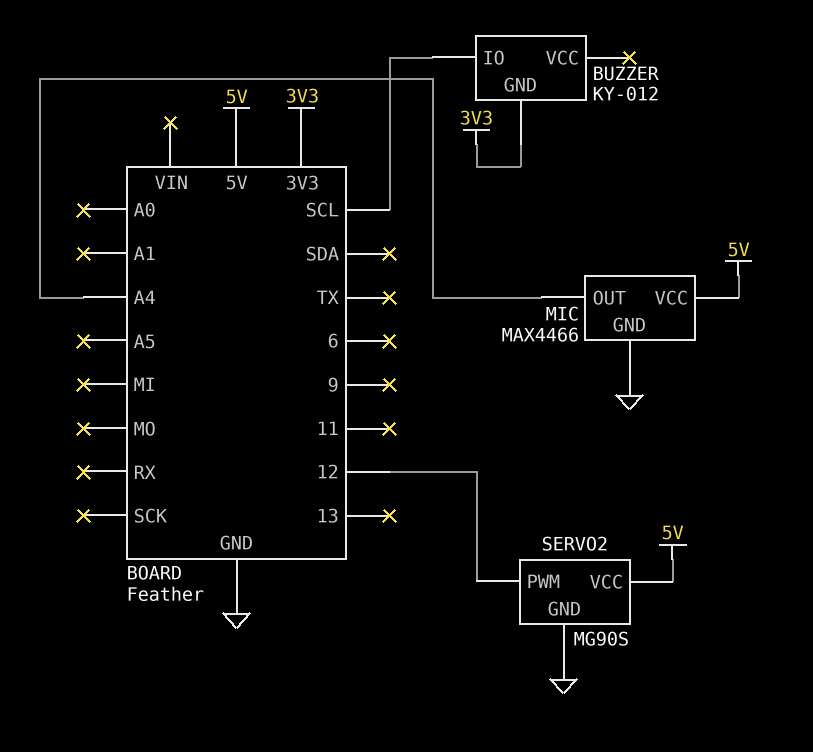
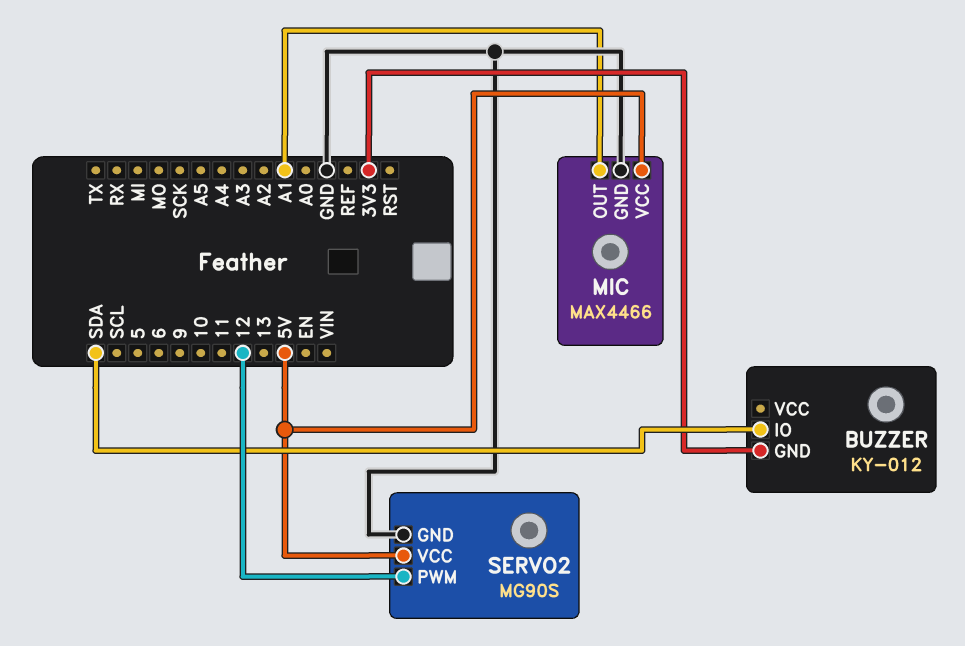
BUZZER pin IO: SCL -> SDA
MIC pin OUT: A4 -> A1

